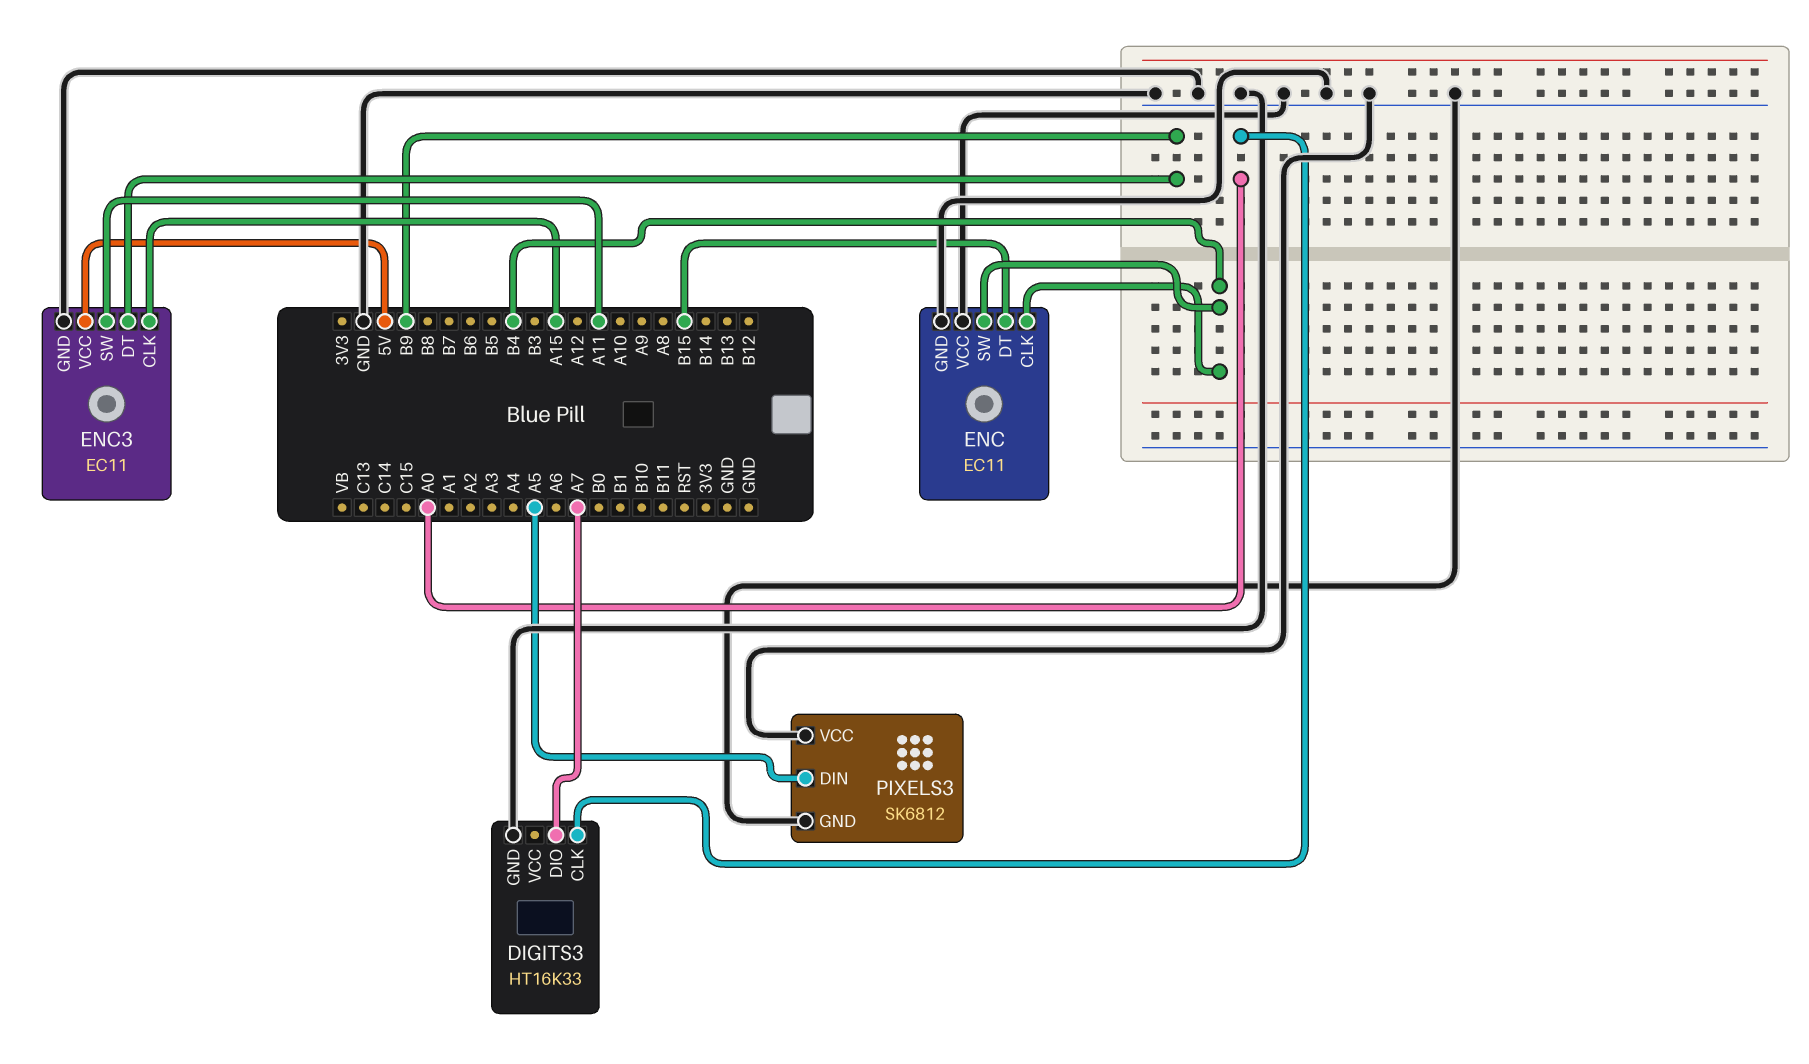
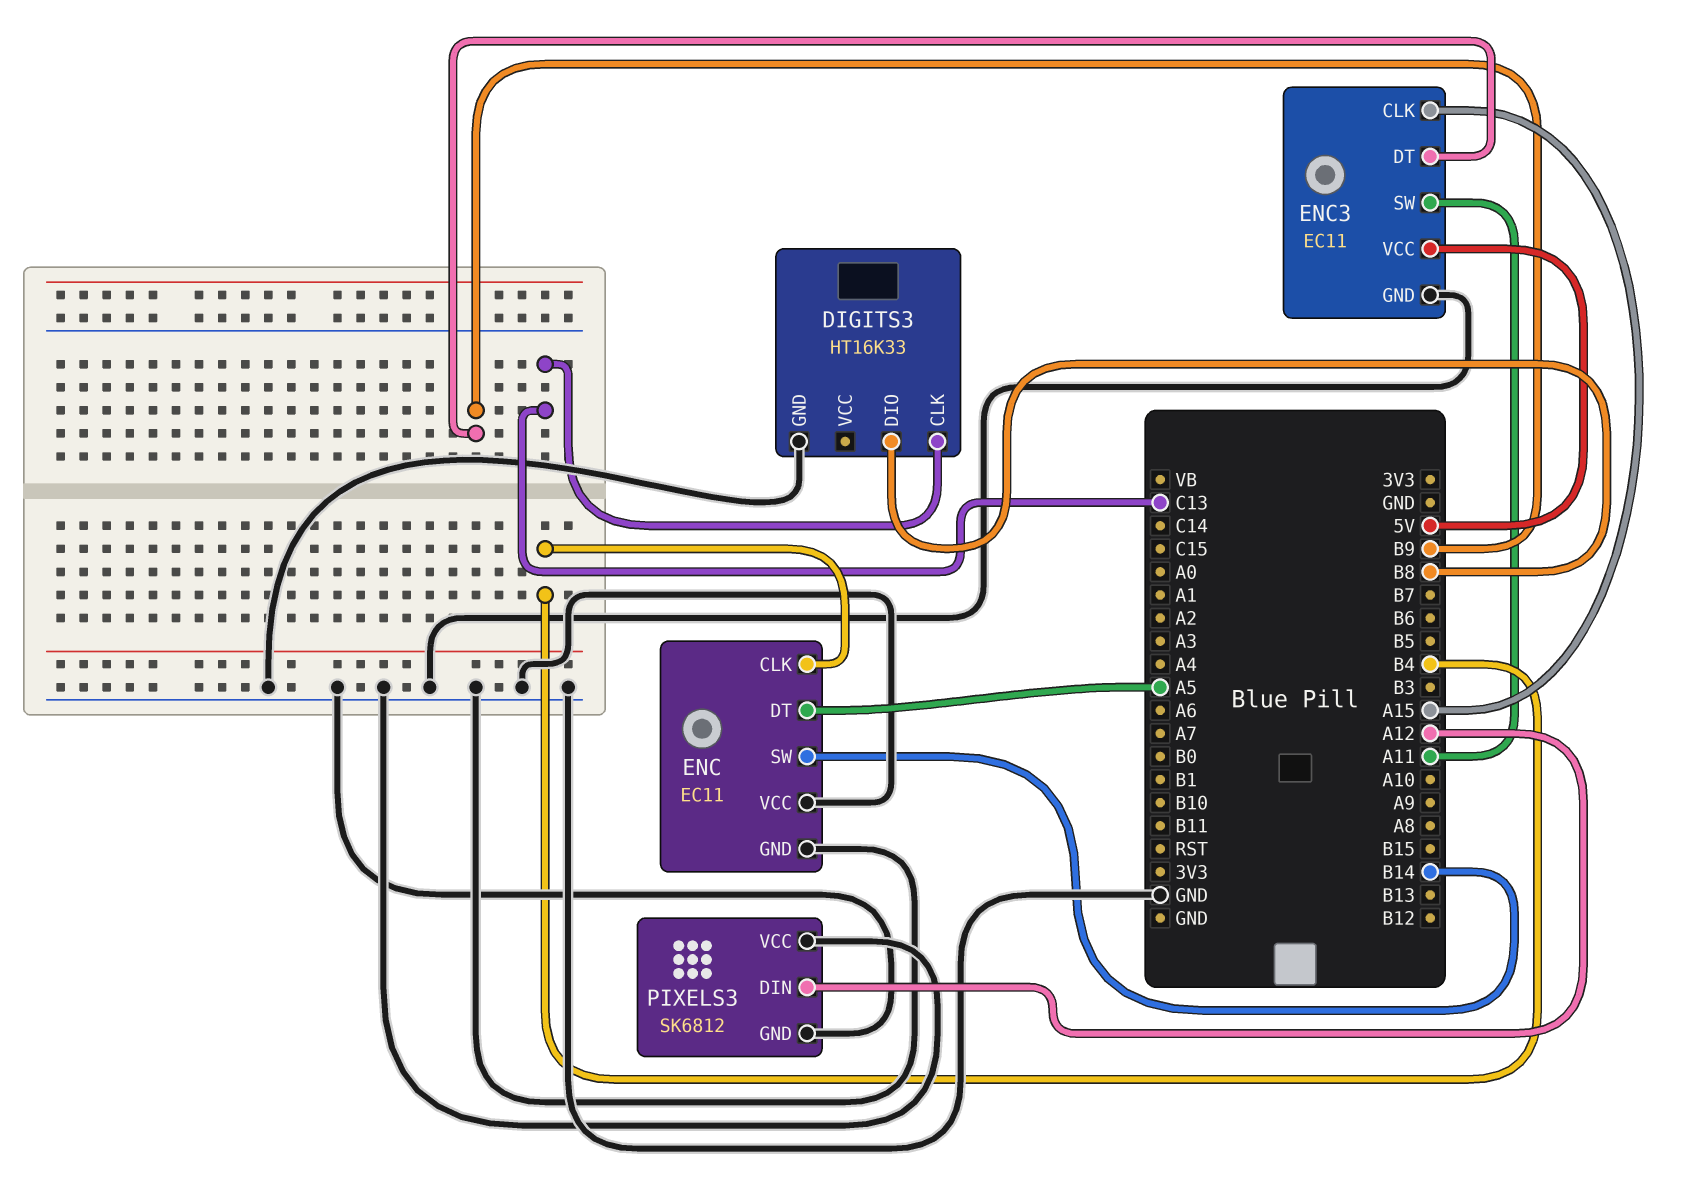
DIGITS3 pin CLK: A0 -> C13
DIGITS3 pin DIO: A7 -> B8
ENC pin DT: B15 -> A5
ENC pin SW: B4 -> B14
PIXELS3 pin DIN: A5 -> A12

